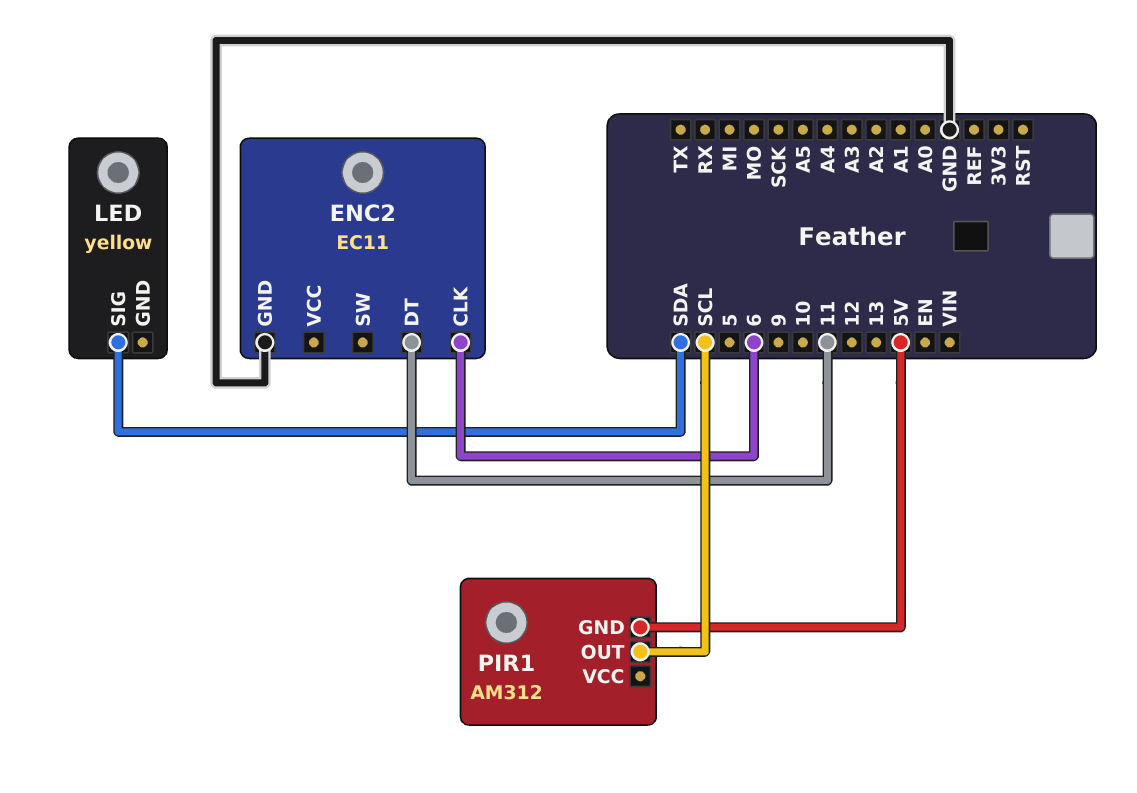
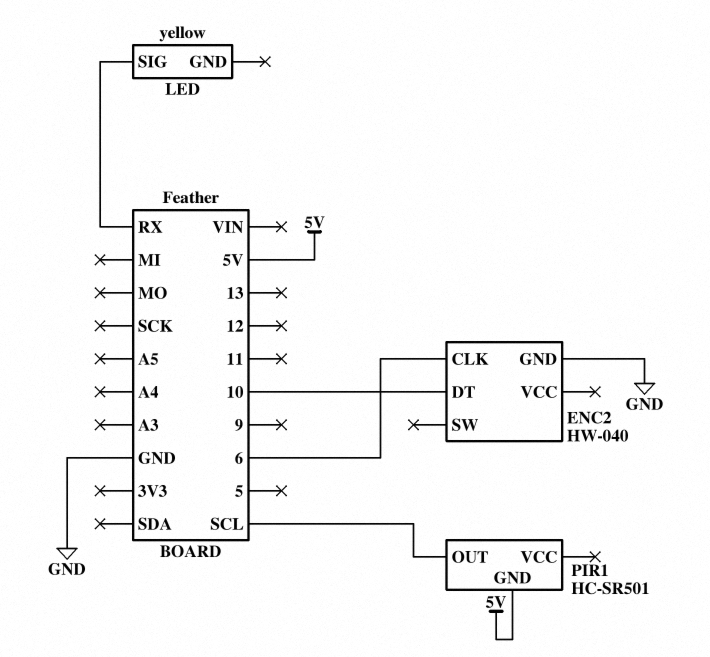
ENC2: EC11 -> HW-040
ENC2 pin DT: 11 -> 10
LED pin SIG: SDA -> RX
PIR1: AM312 -> HC-SR501

